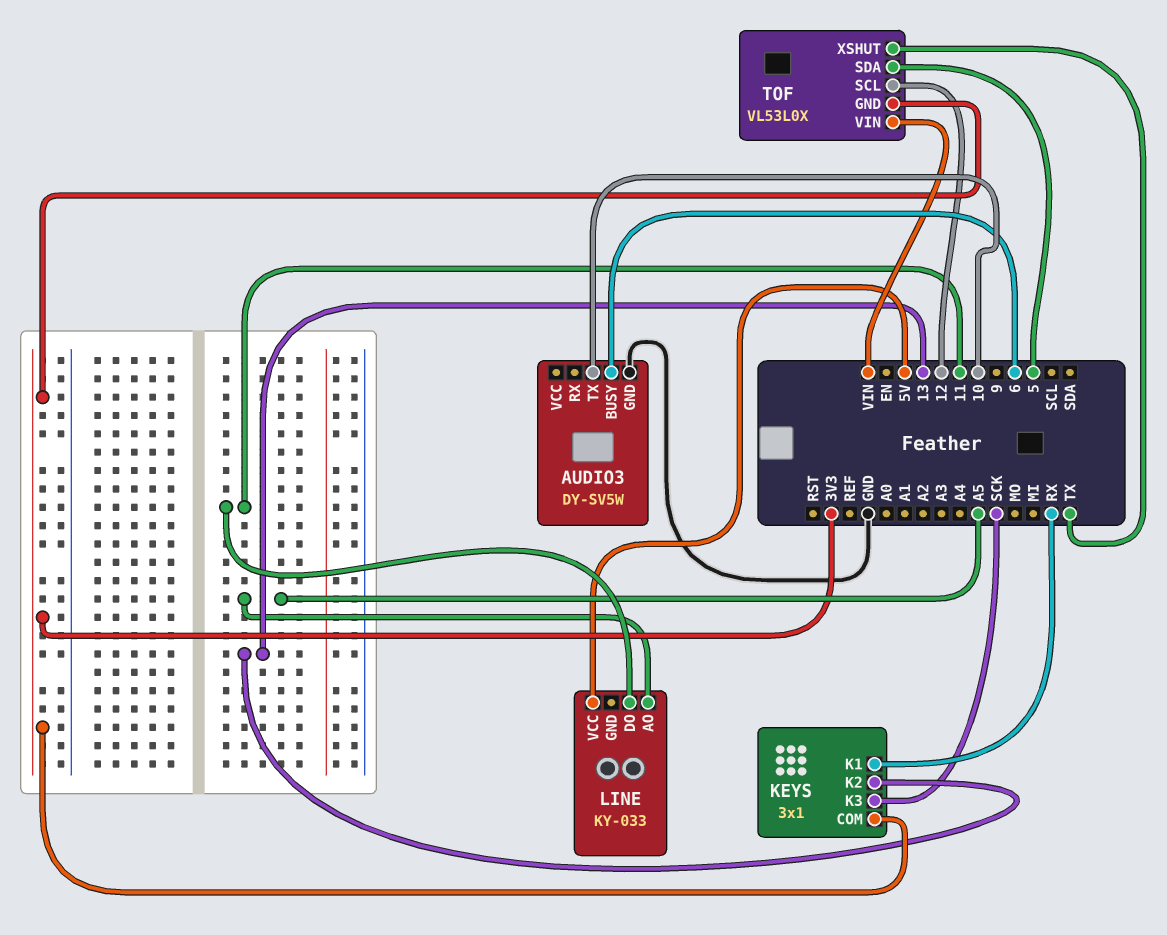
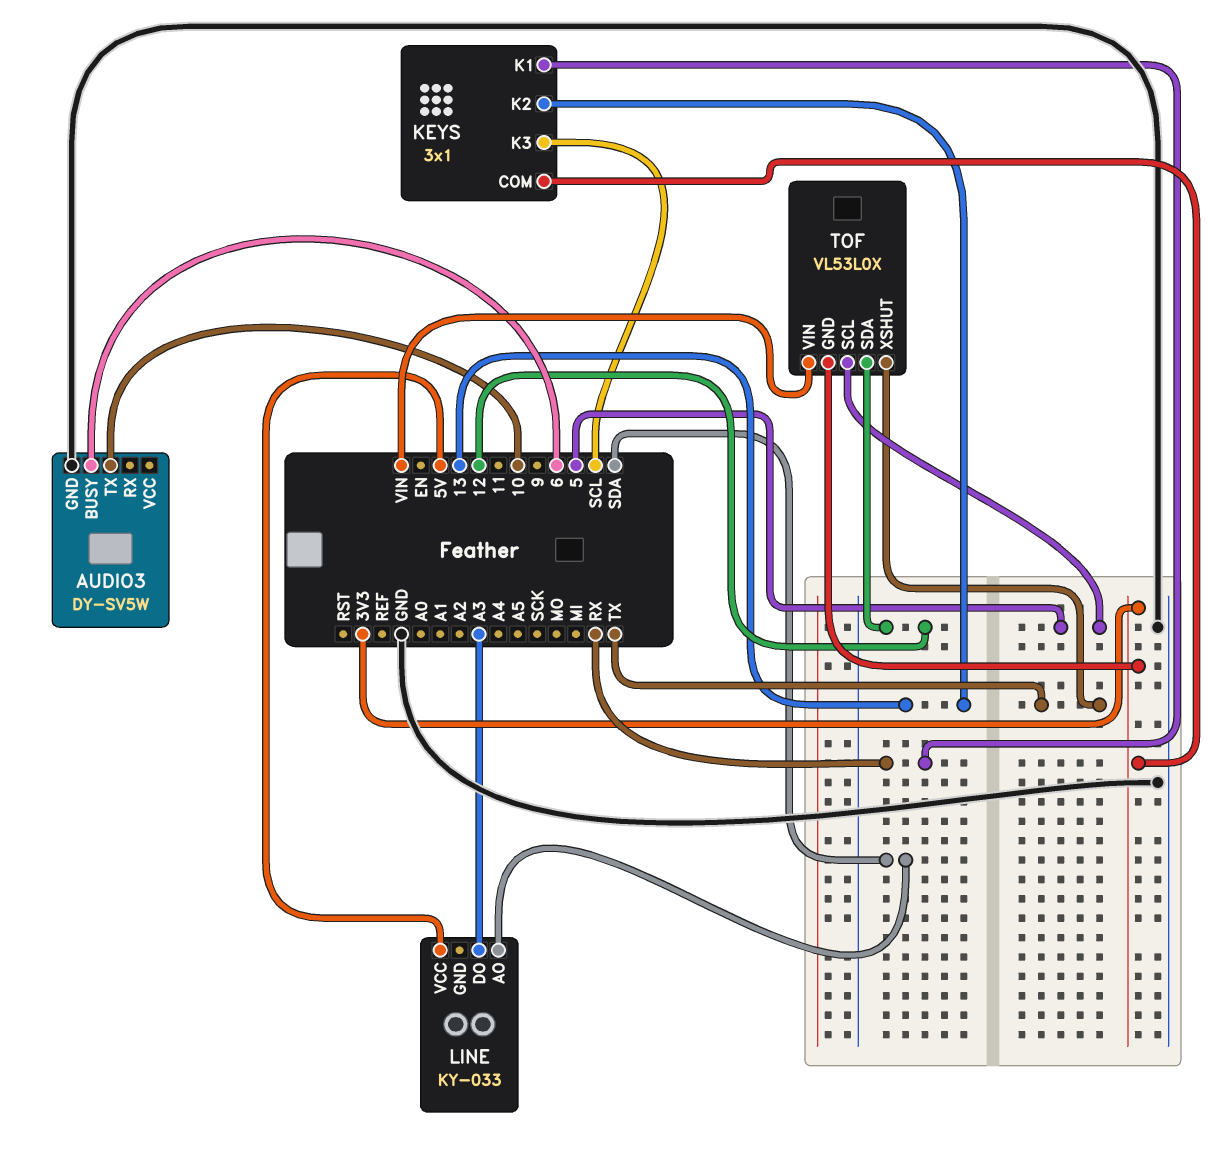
KEYS pin K3: SCK -> SCL
LINE pin AO: A5 -> SDA
LINE pin DO: 11 -> A3
TOF pin SCL: 12 -> 5
TOF pin SDA: 5 -> 12

